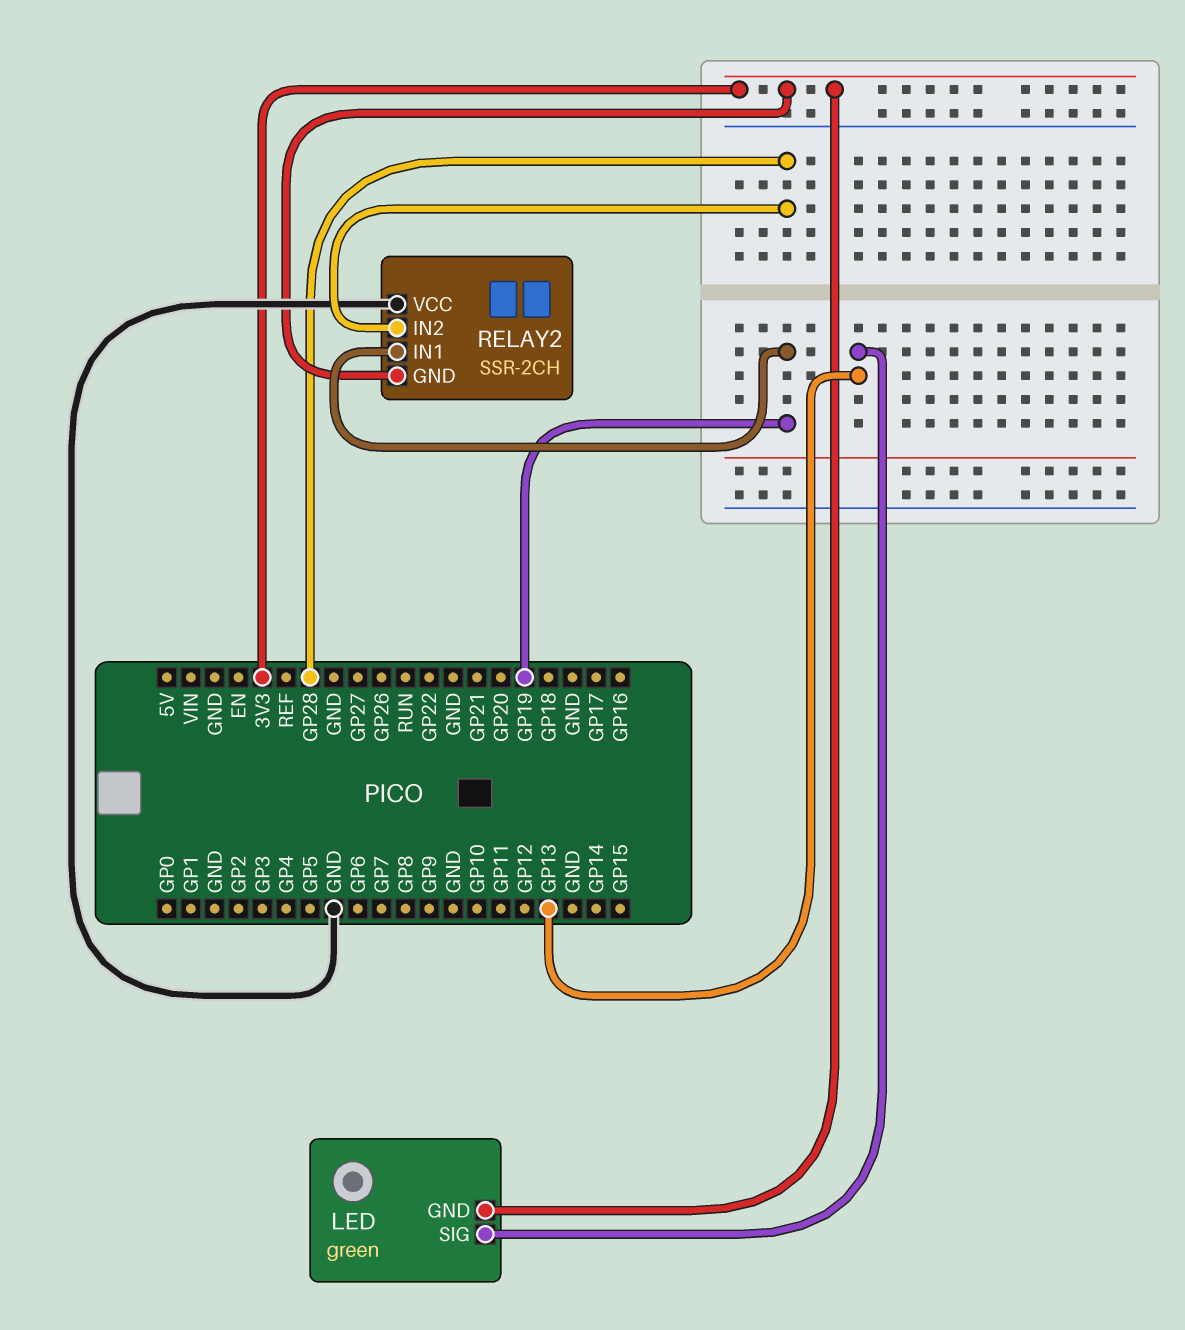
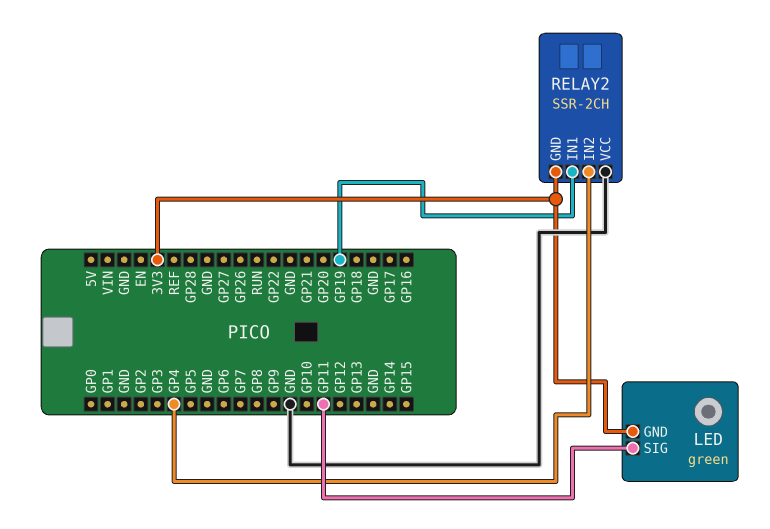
LED pin SIG: GP13 -> GP11
RELAY2 pin IN2: GP28 -> GP4

